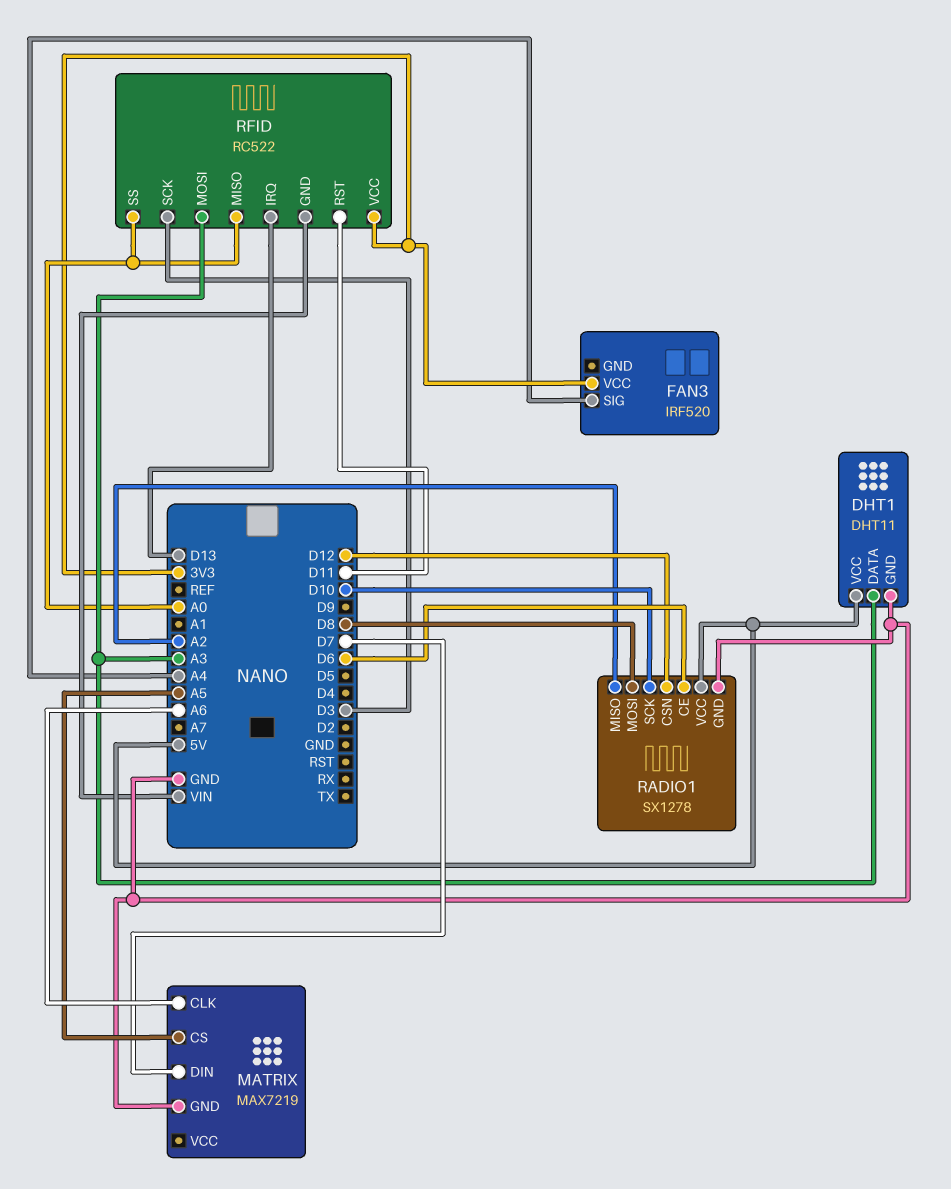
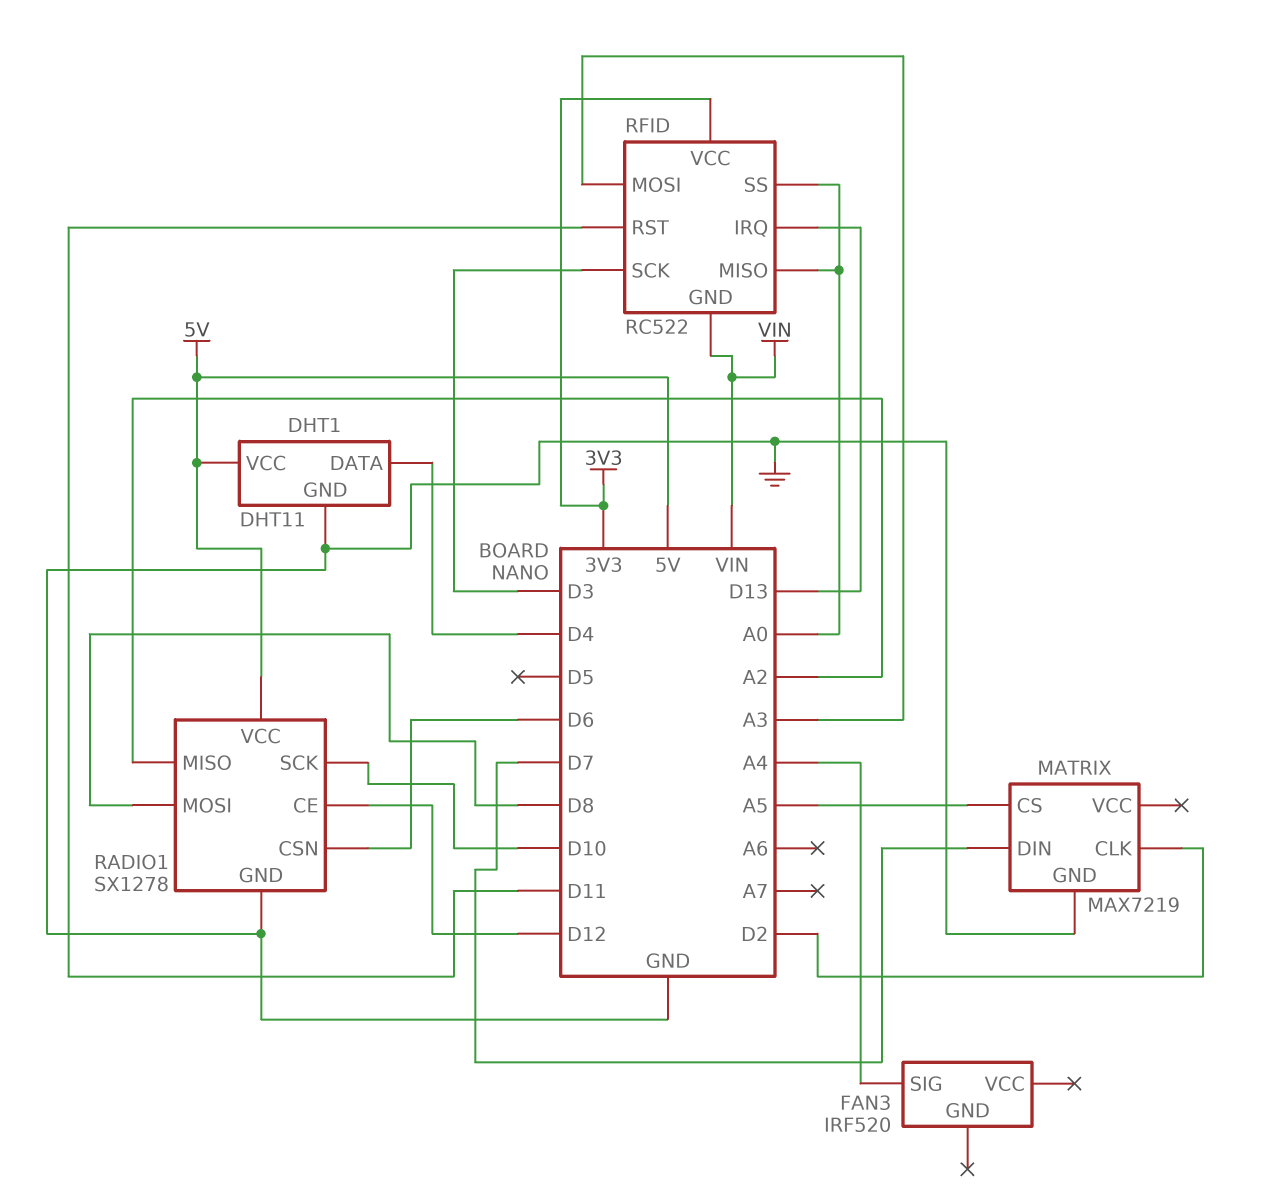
DHT1 pin DATA: A3 -> D4
FAN3 pin VCC: 3V3 -> none
MATRIX pin CLK: A6 -> D2
RADIO1 pin CE: D6 -> D12
RADIO1 pin CSN: D12 -> D6

